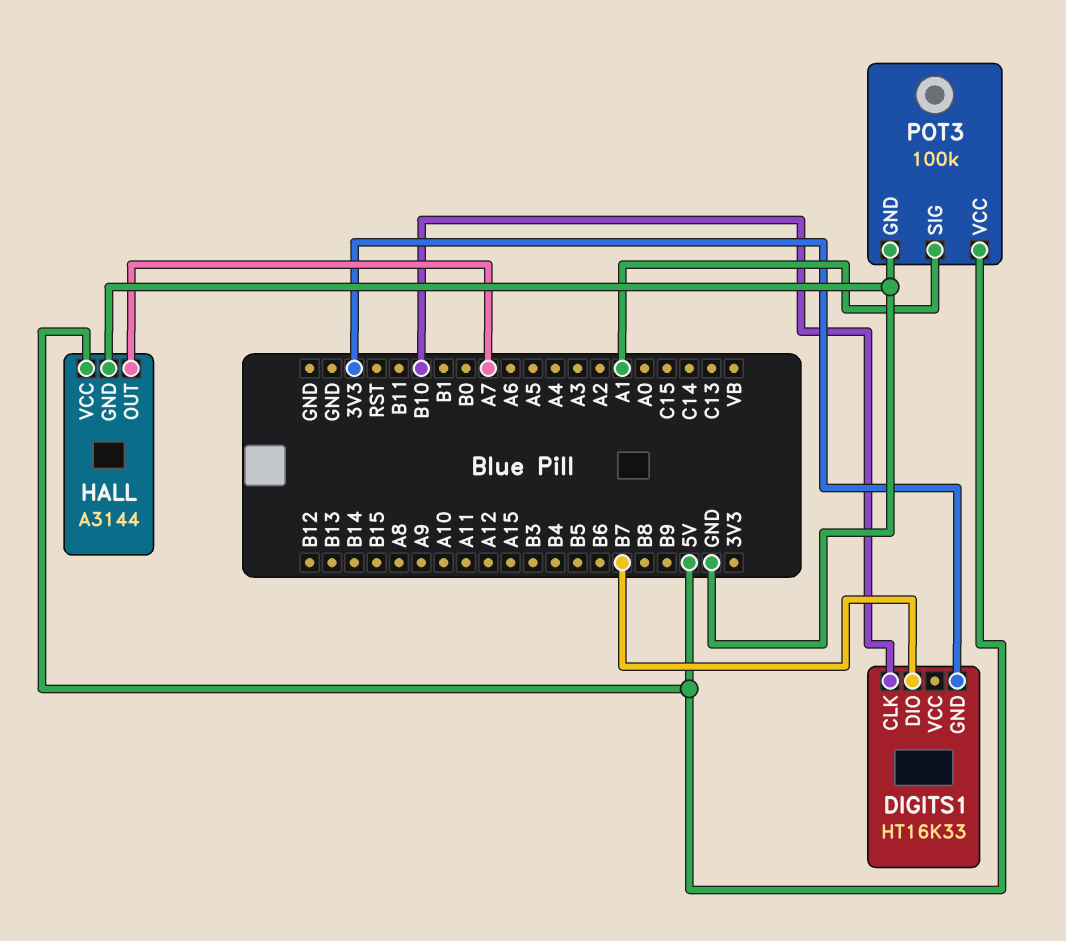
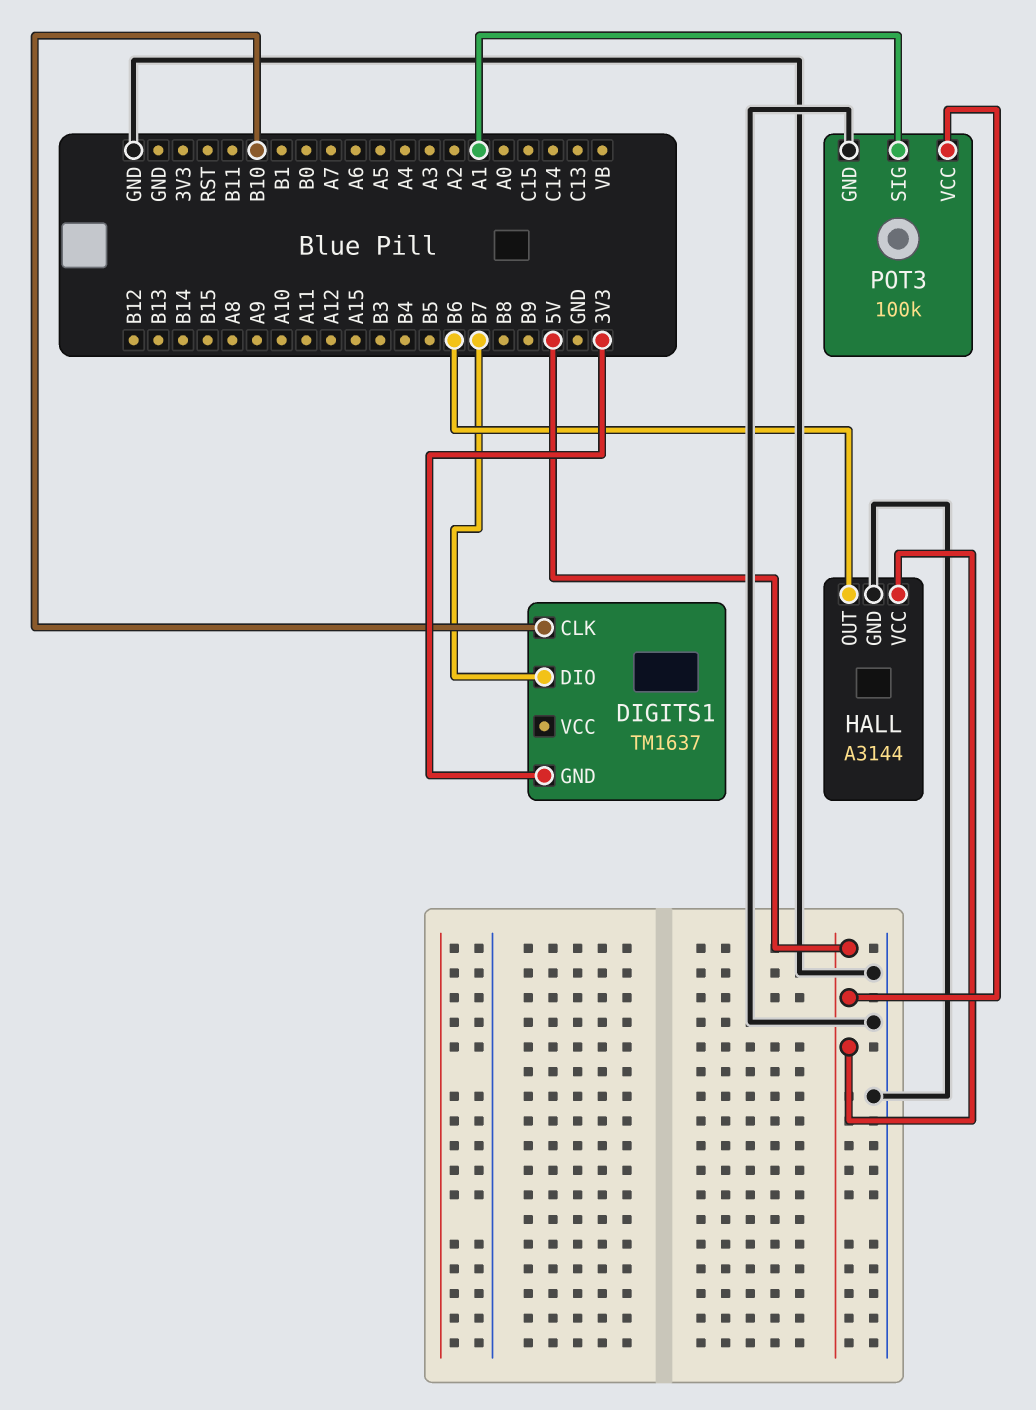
DIGITS1: HT16K33 -> TM1637
HALL pin OUT: A7 -> B6

